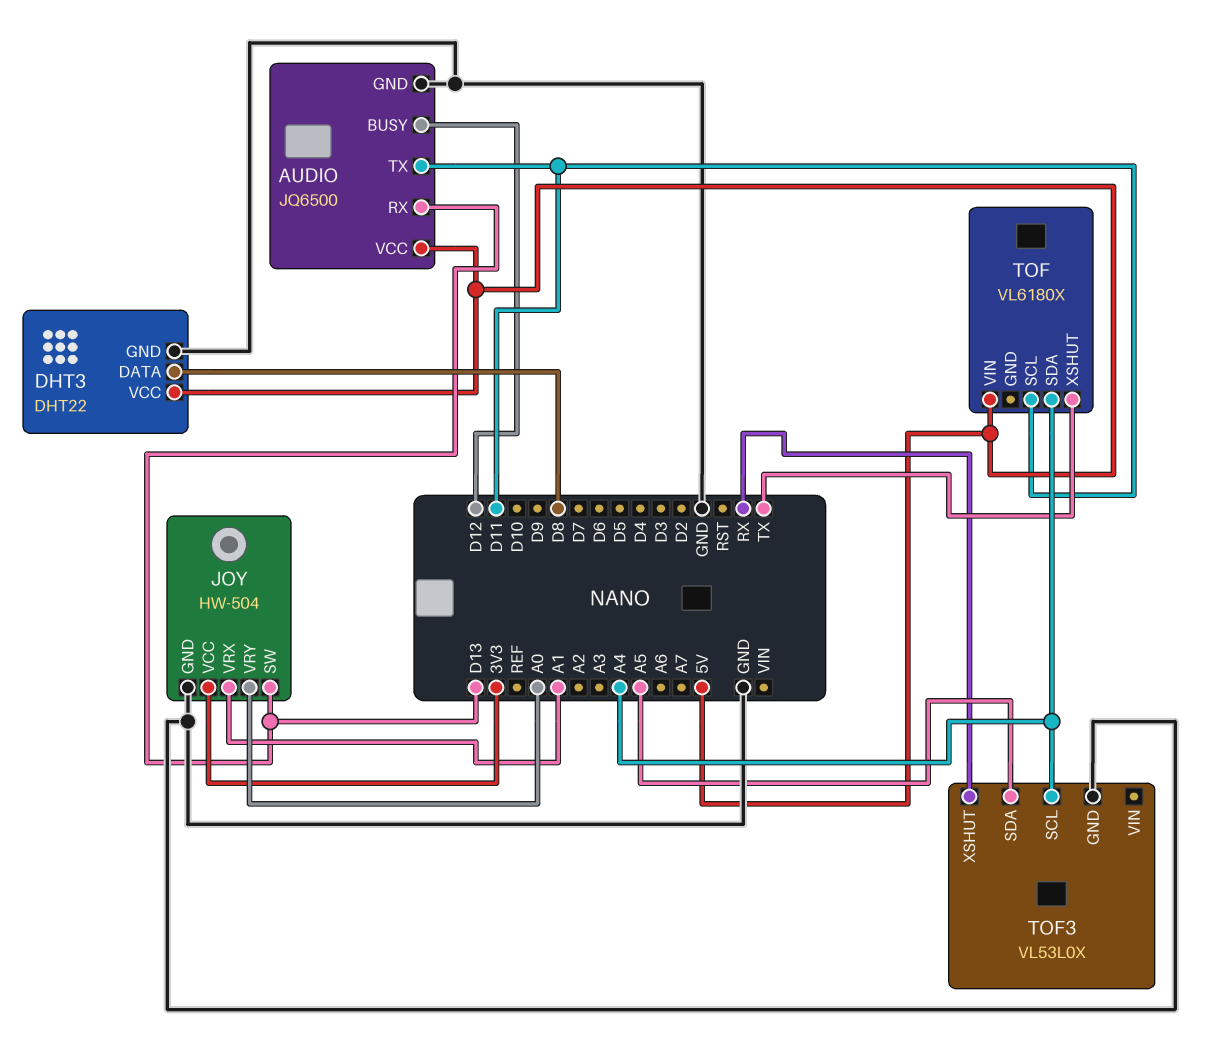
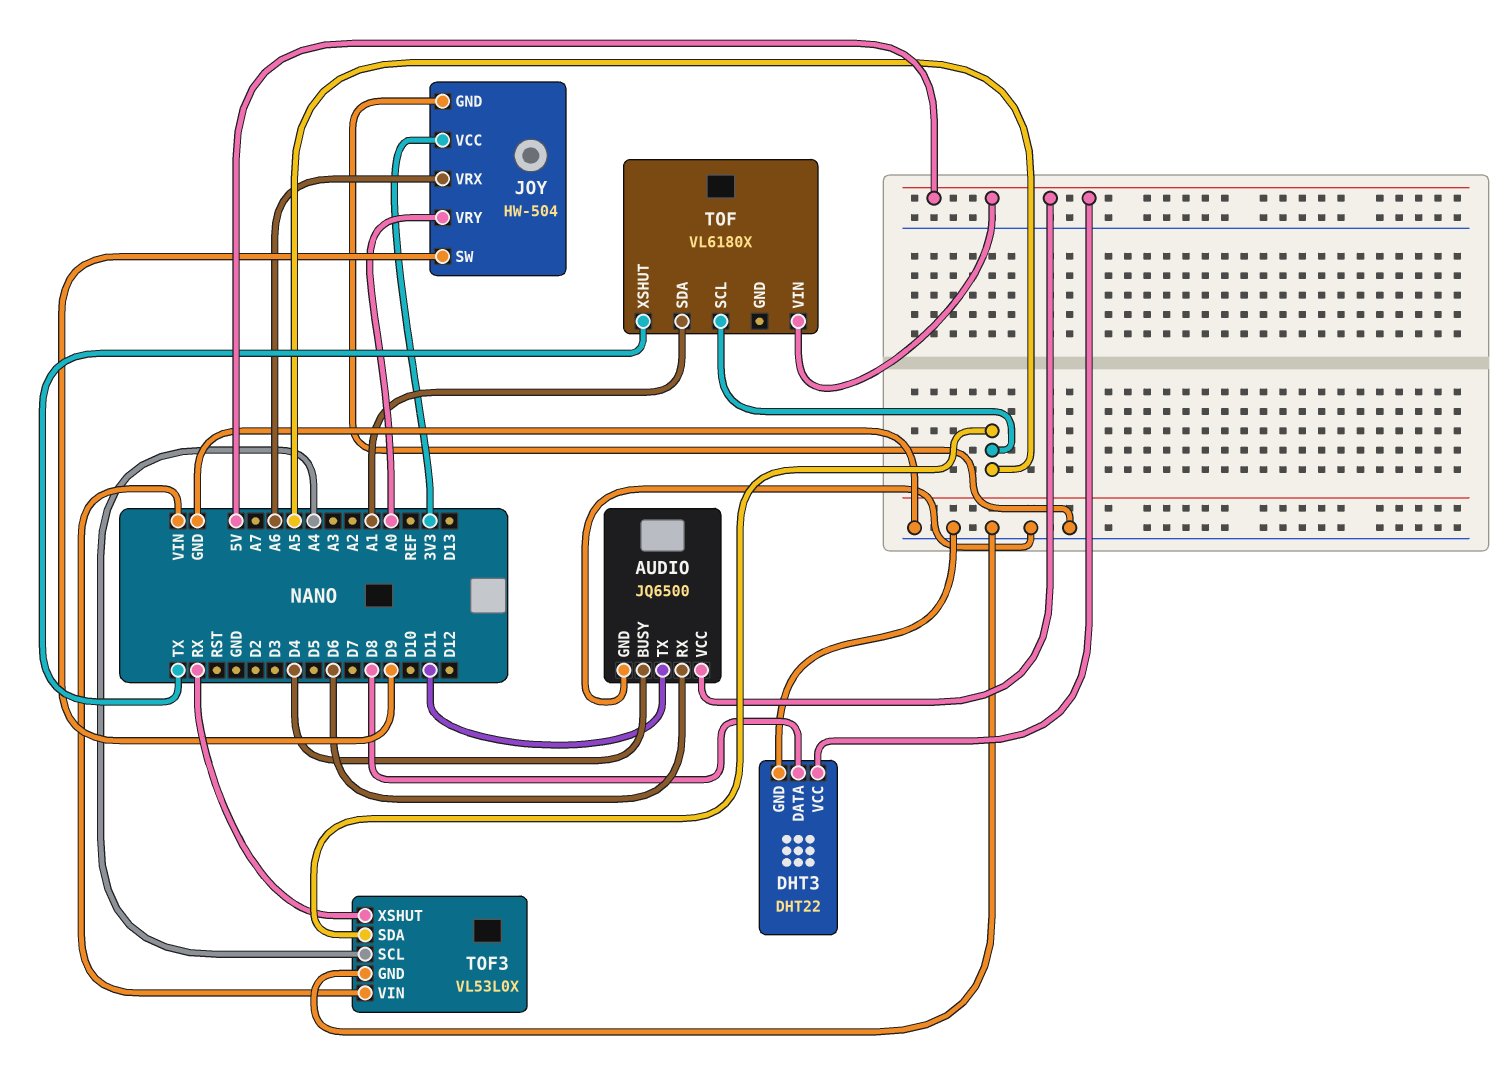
AUDIO pin BUSY: D12 -> D4
AUDIO pin RX: D13 -> D6
JOY pin SW: D13 -> D9
JOY pin VRX: A1 -> A6
TOF pin SCL: D11 -> A5
TOF pin SDA: A4 -> A1
TOF3 pin VIN: none -> VIN

